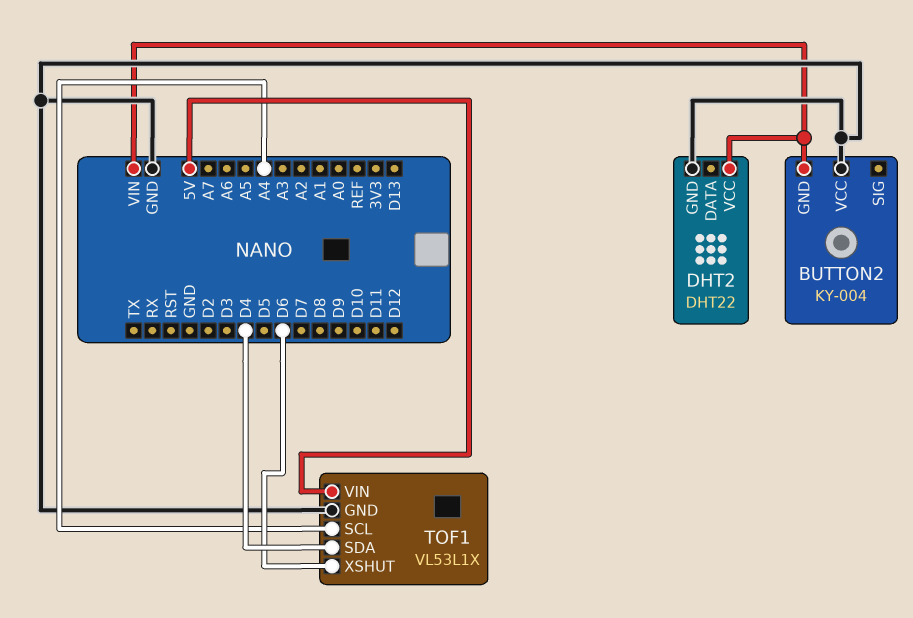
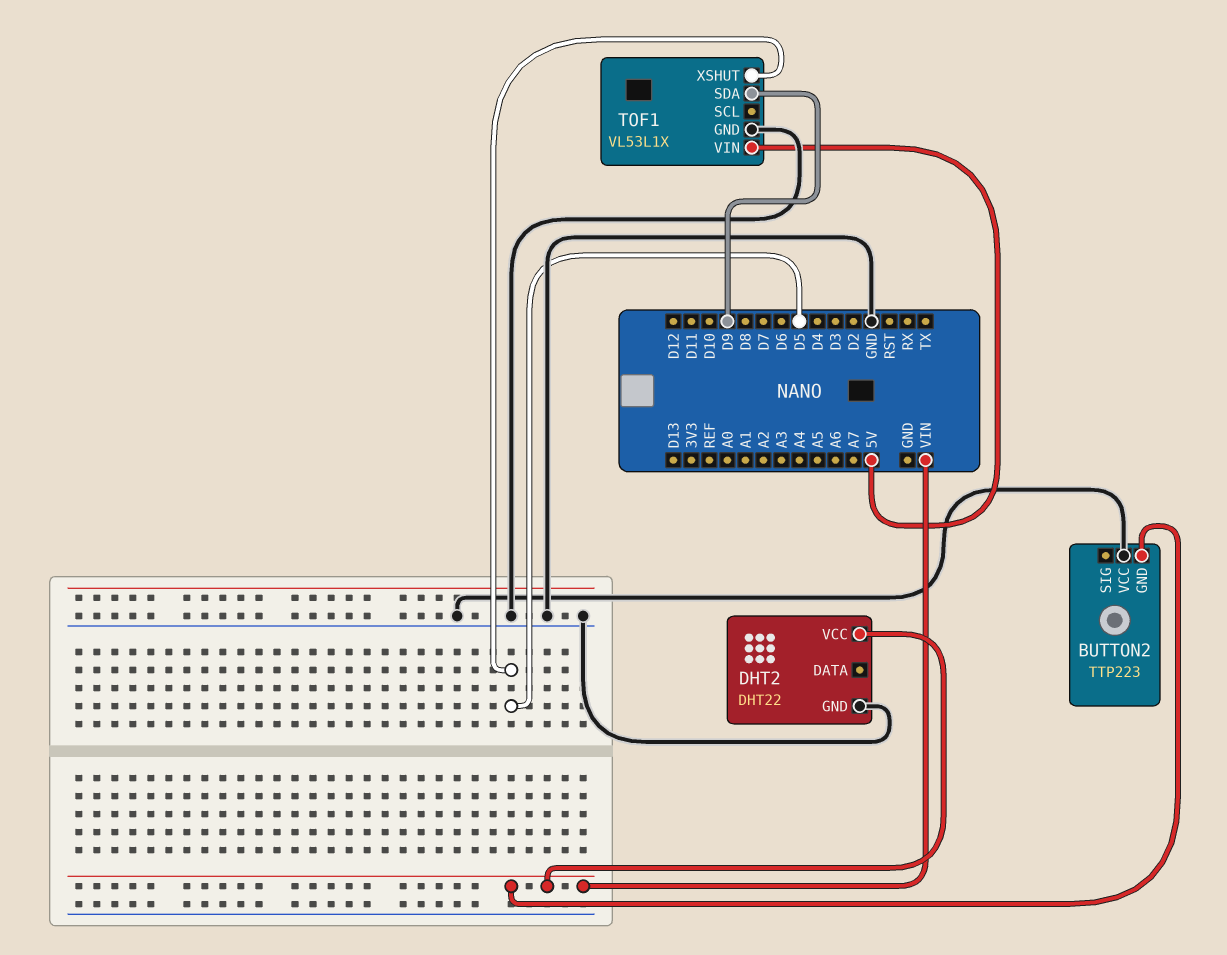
BUTTON2: KY-004 -> TTP223
TOF1 pin SCL: A4 -> none
TOF1 pin SDA: D4 -> D9
TOF1 pin XSHUT: D6 -> D5

